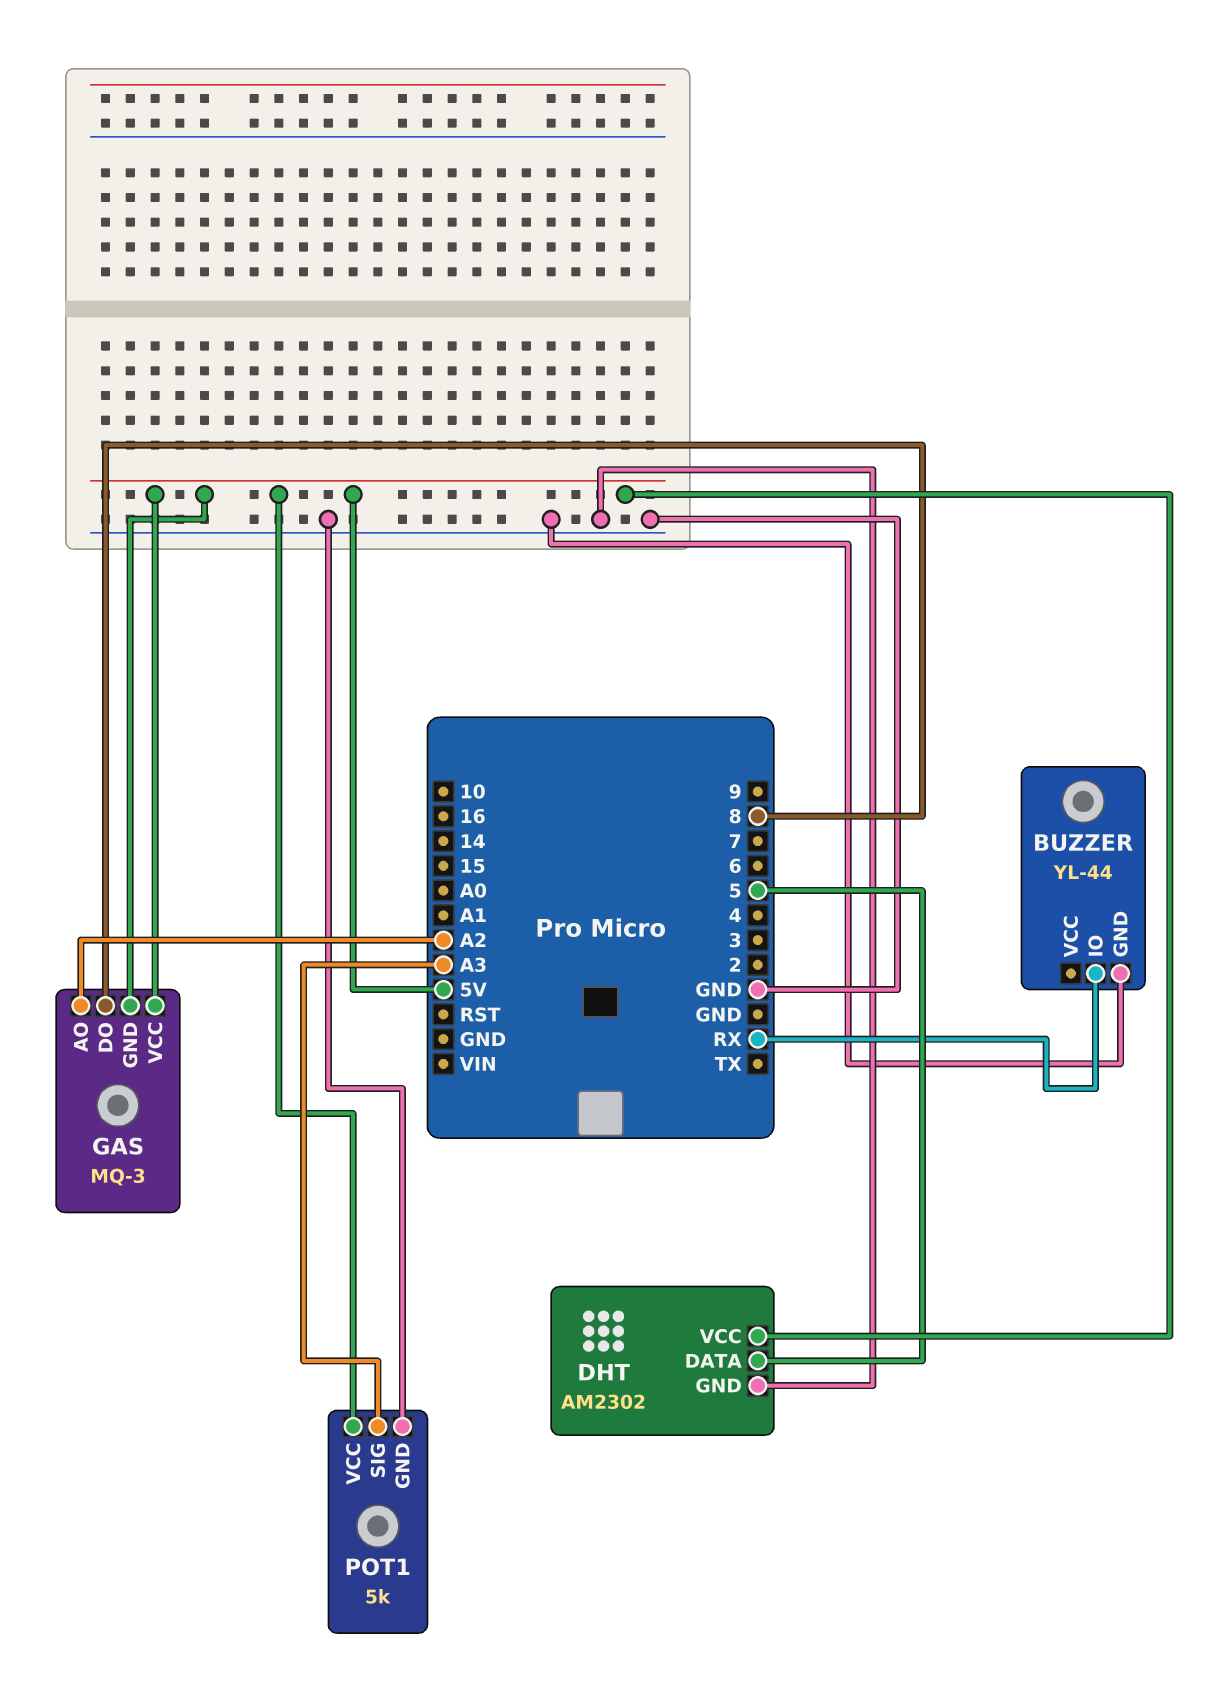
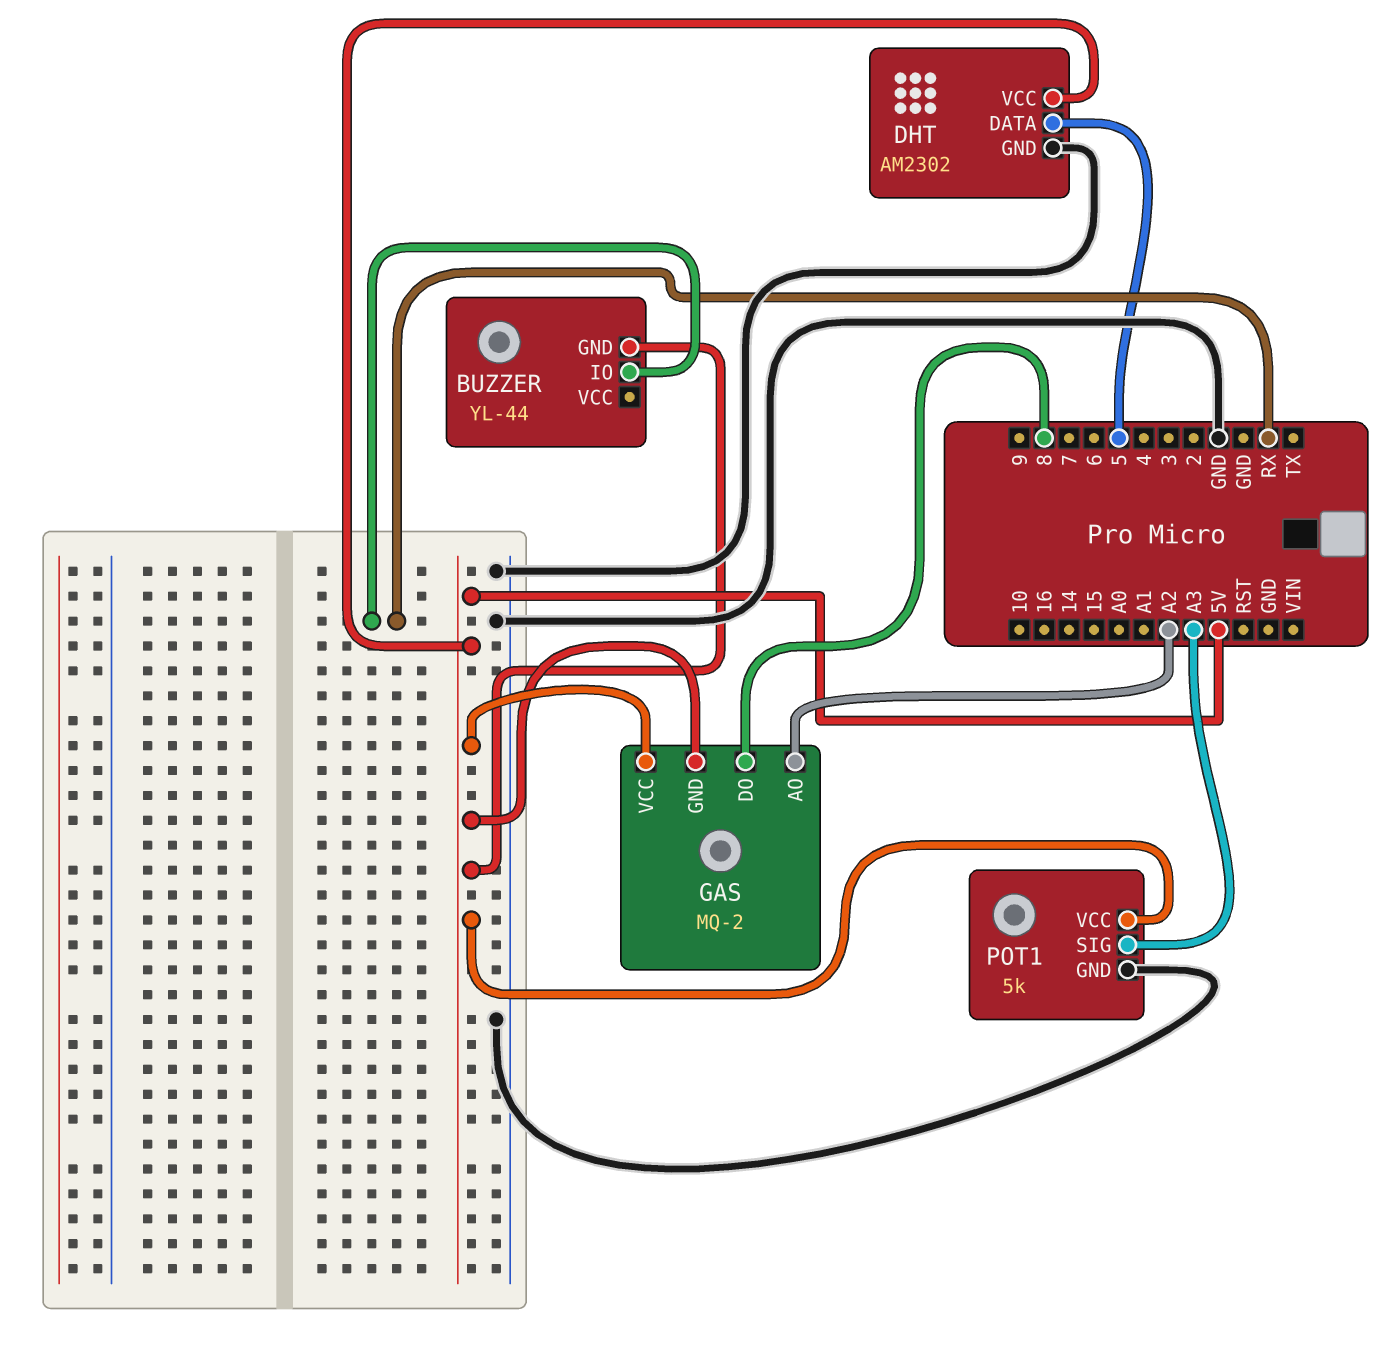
BUZZER pin GND: GND -> 5V
GAS: MQ-3 -> MQ-2

